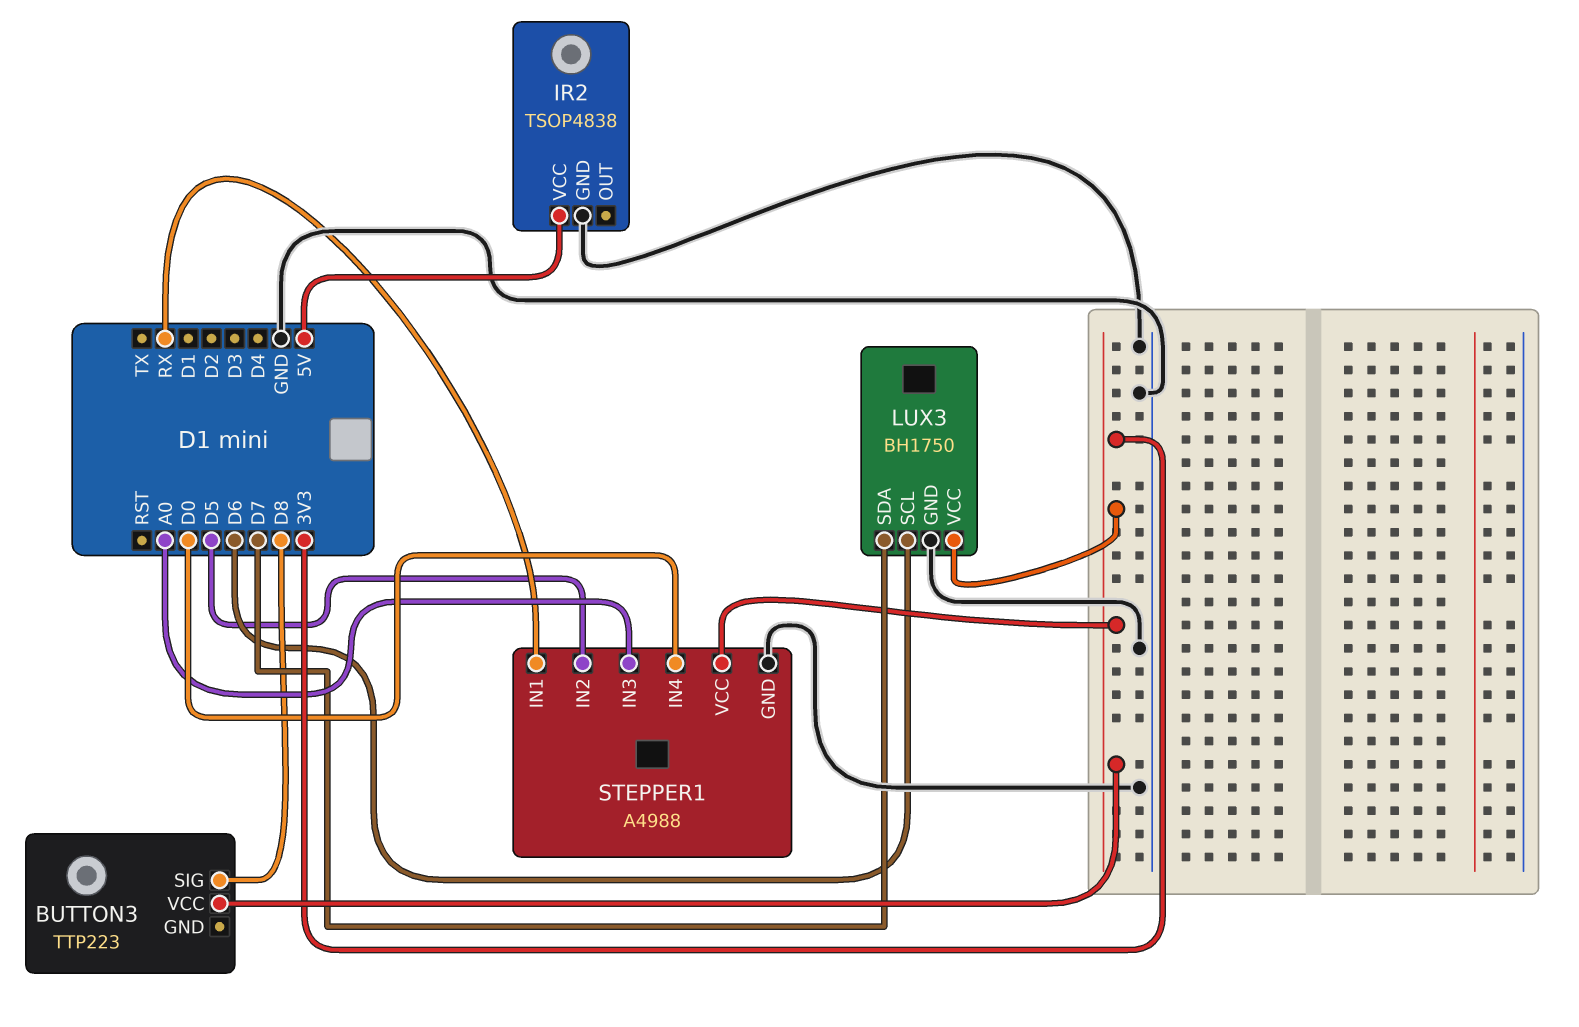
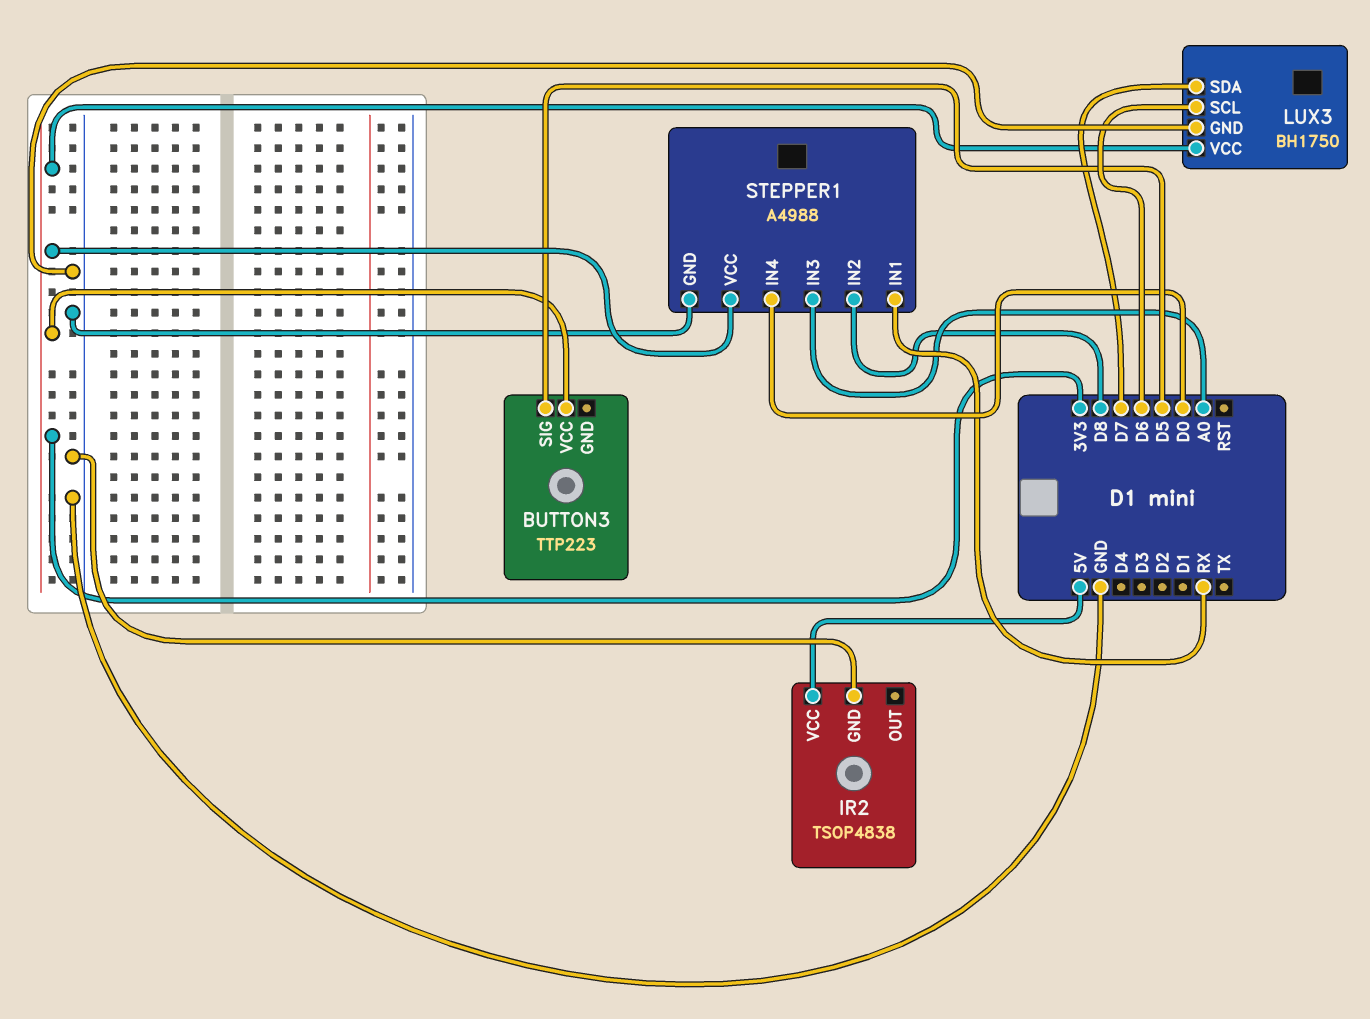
BUTTON3 pin SIG: D8 -> D5
STEPPER1 pin IN2: D5 -> D8

